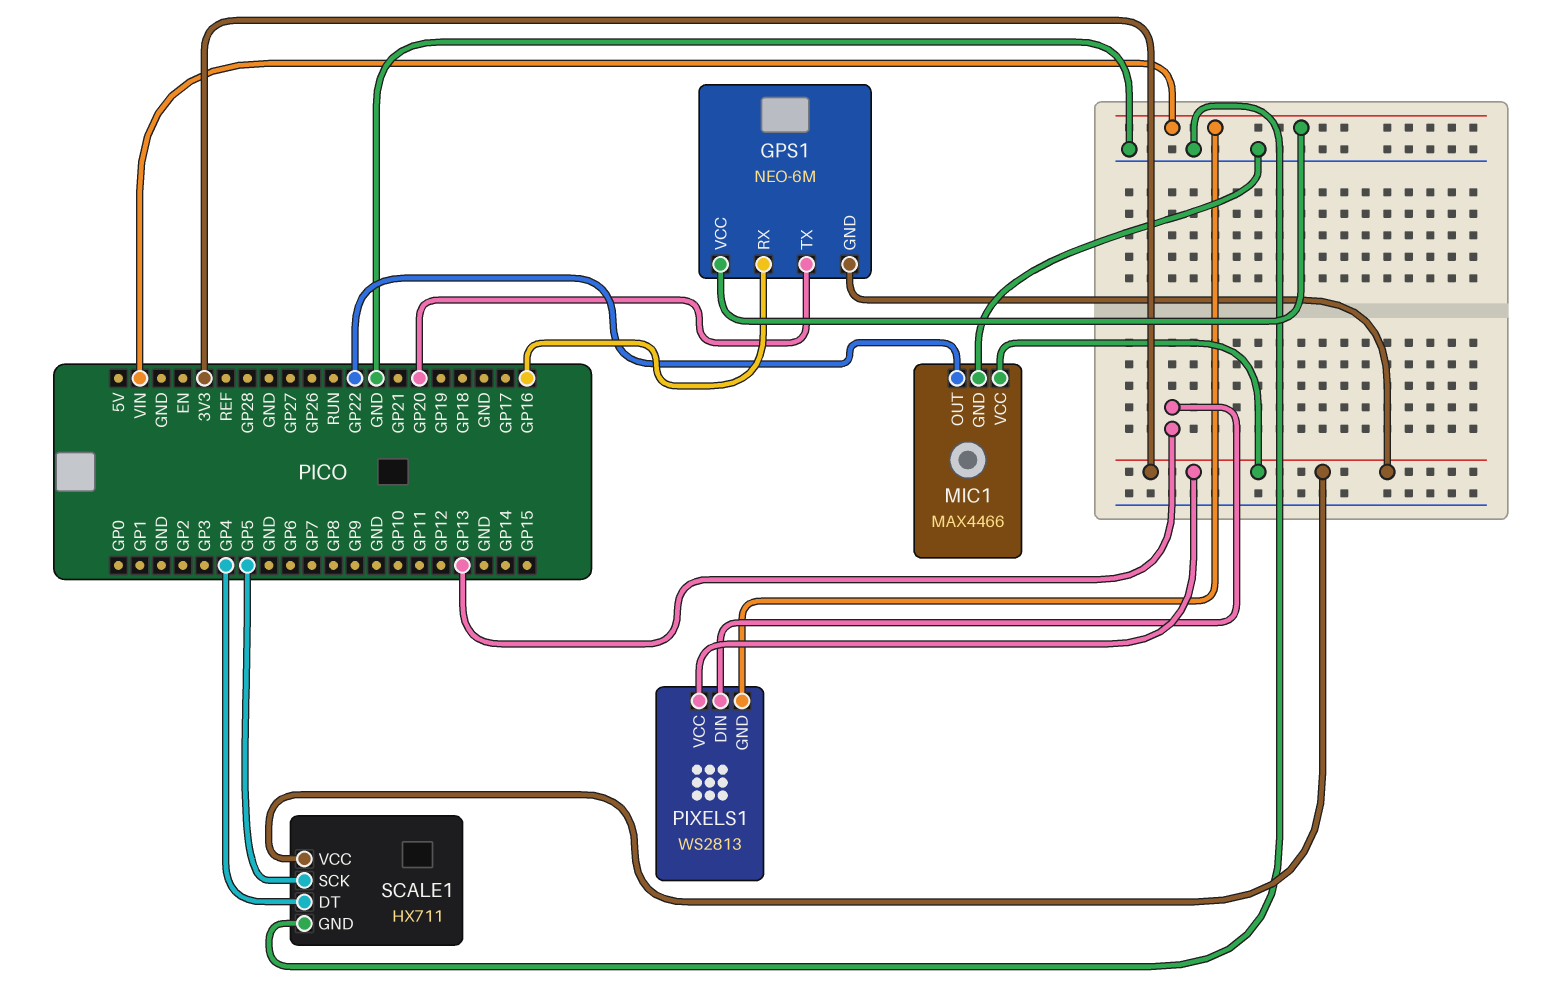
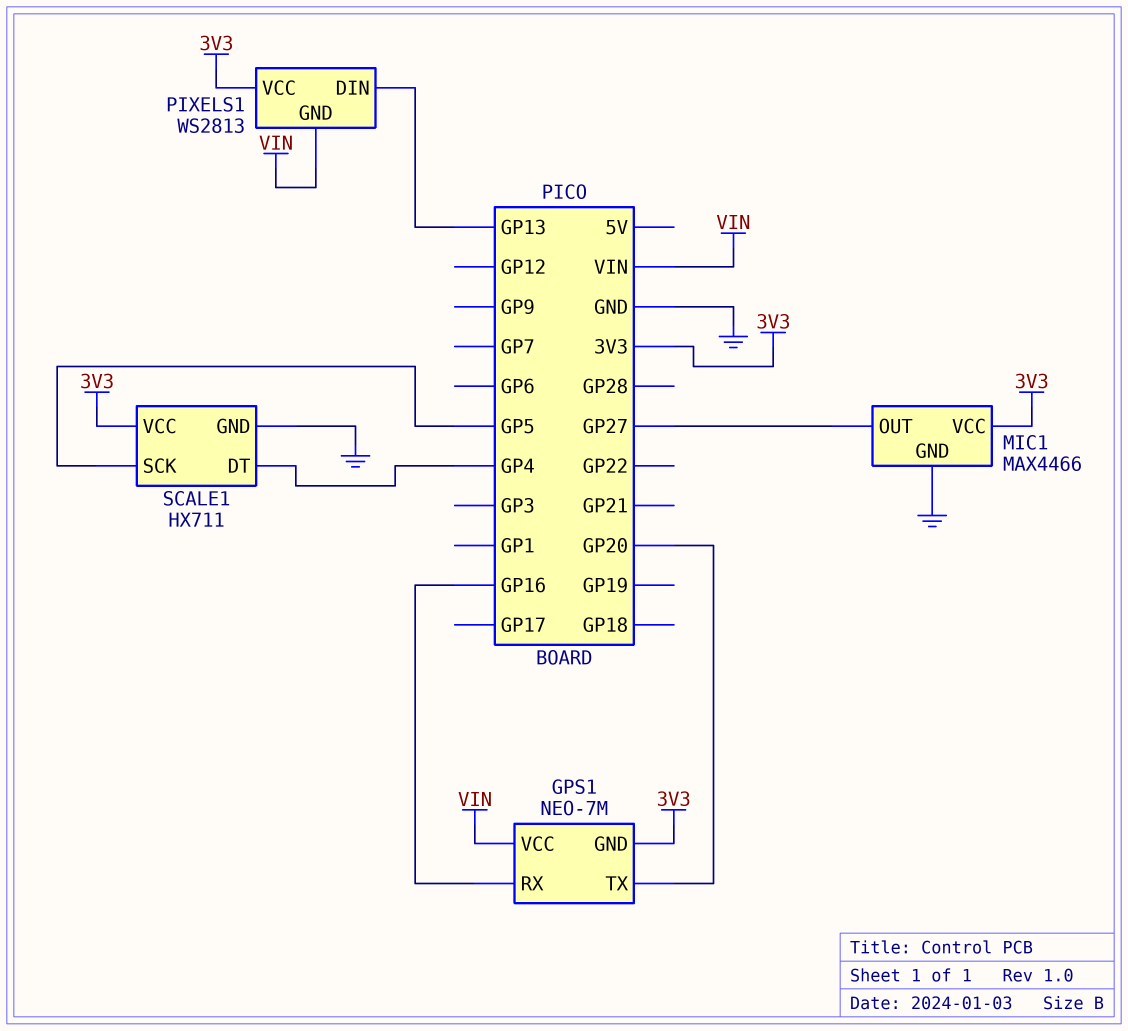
GPS1: NEO-6M -> NEO-7M
MIC1 pin OUT: GP22 -> GP27

